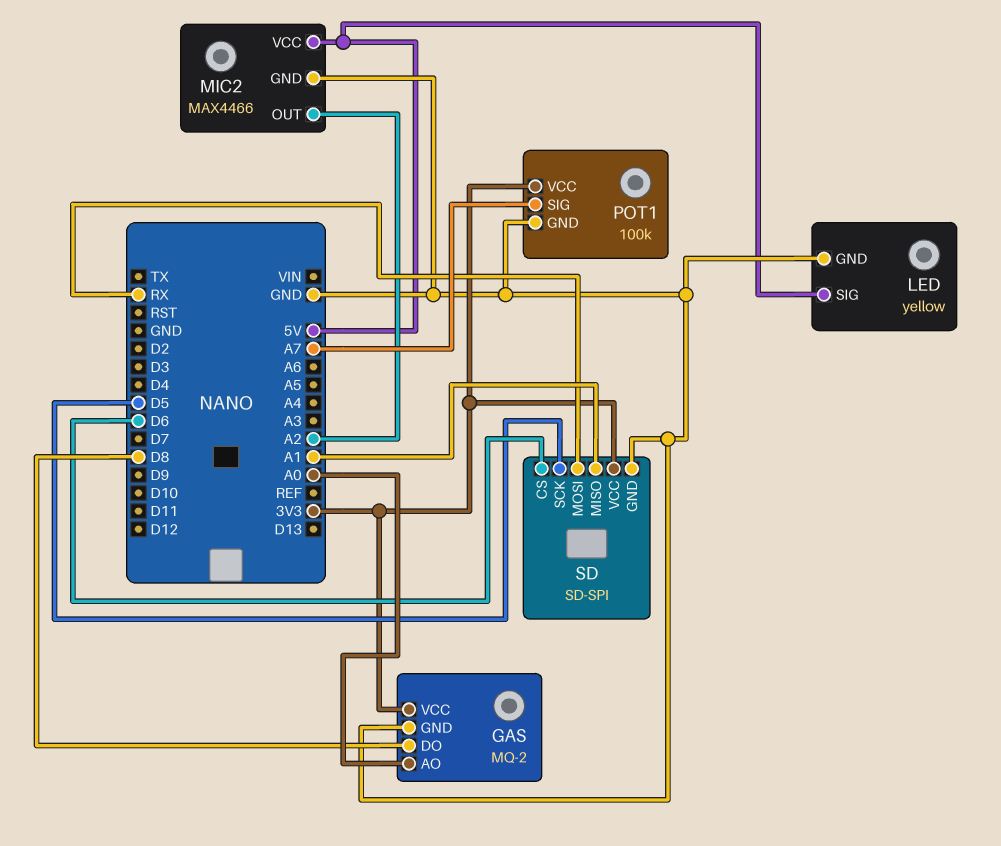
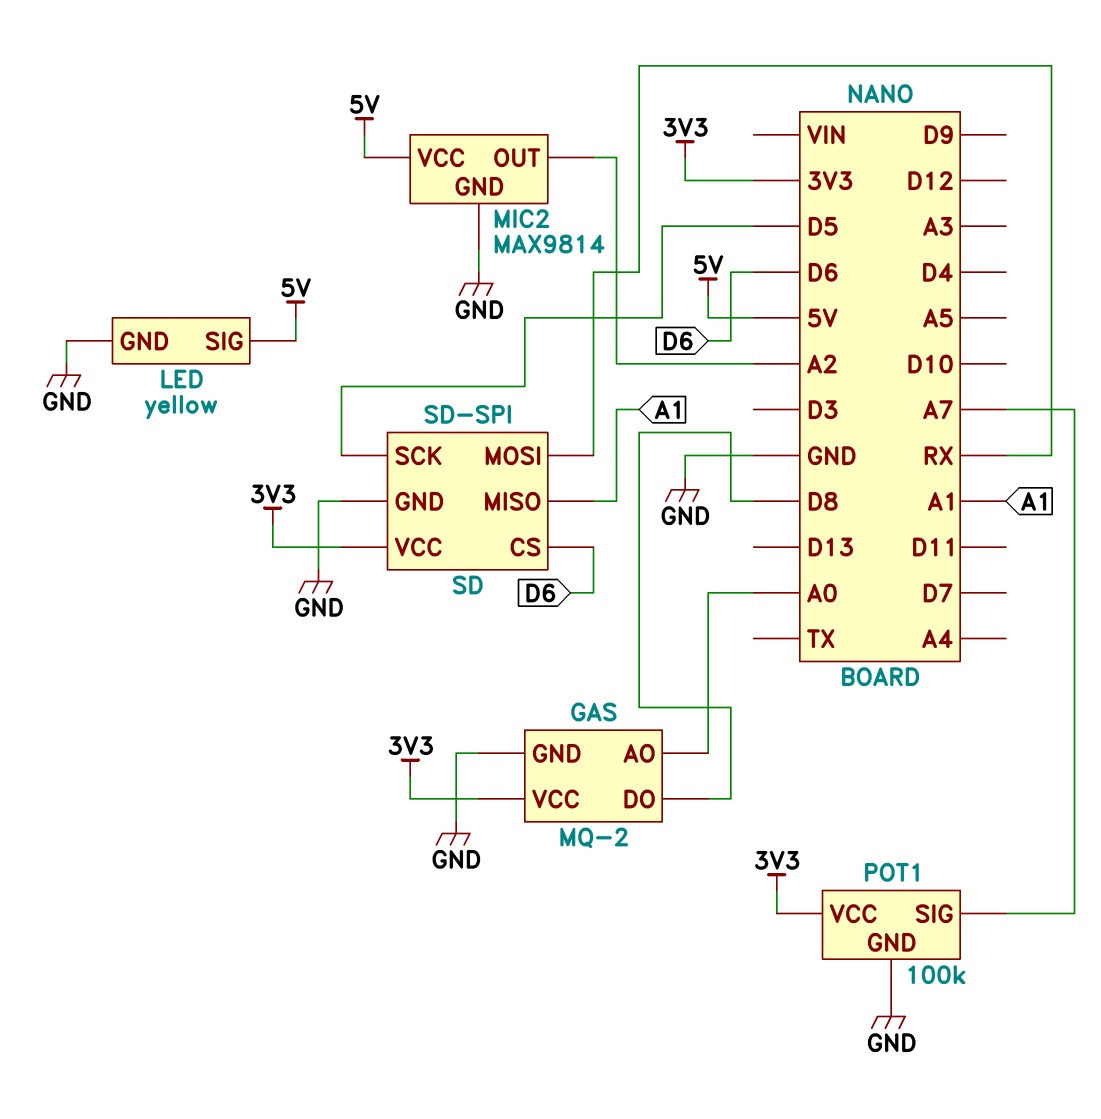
MIC2: MAX4466 -> MAX9814

